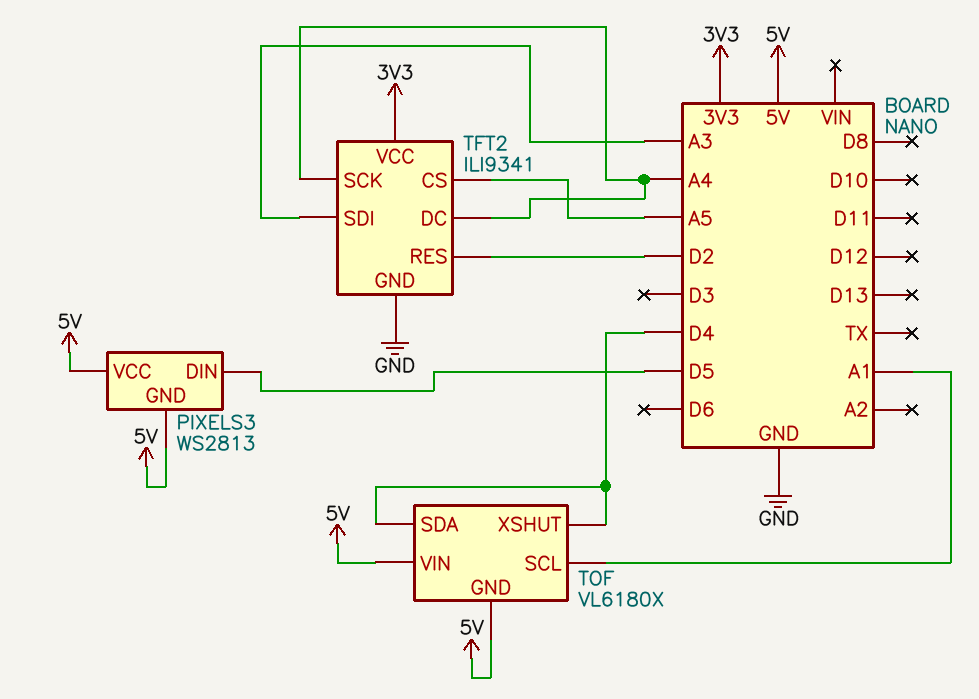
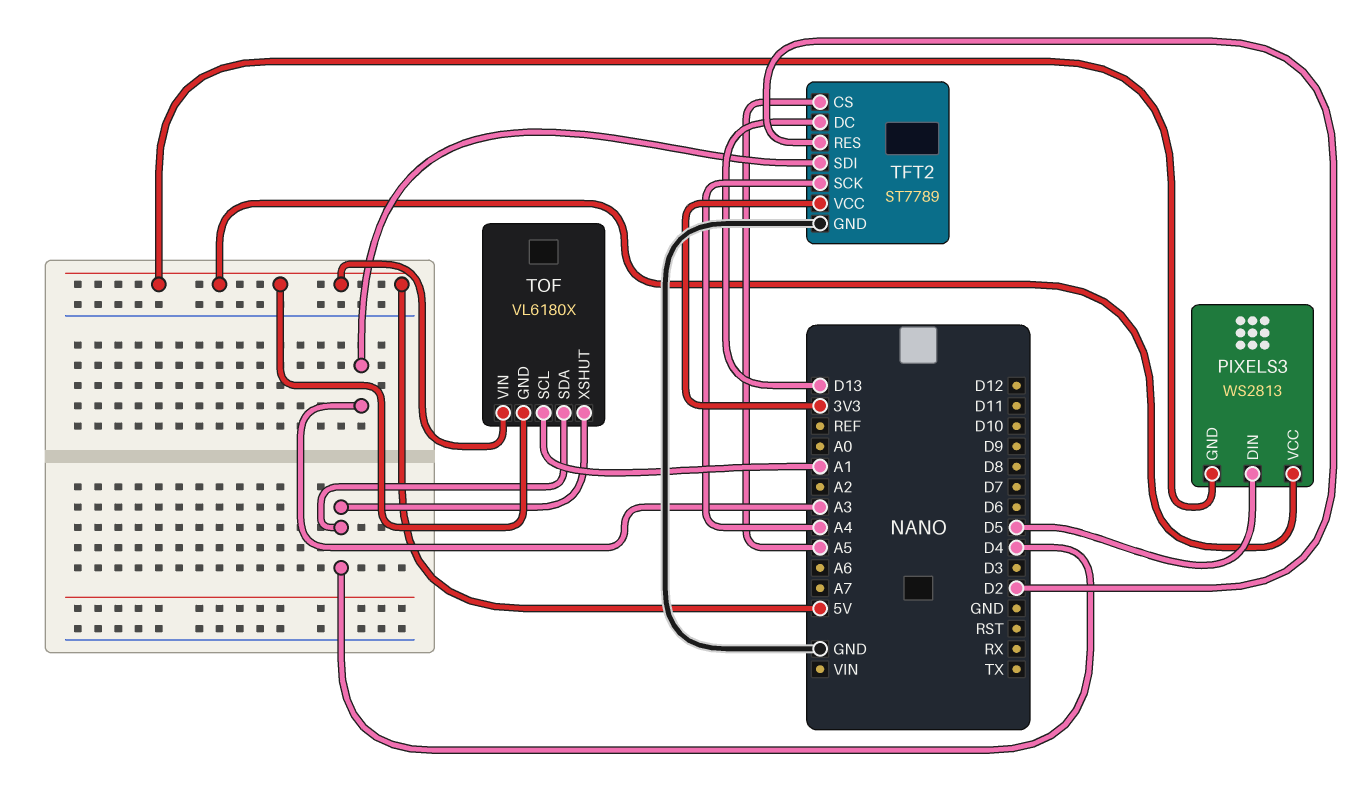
TFT2: ILI9341 -> ST7789
TFT2 pin DC: A4 -> D13

